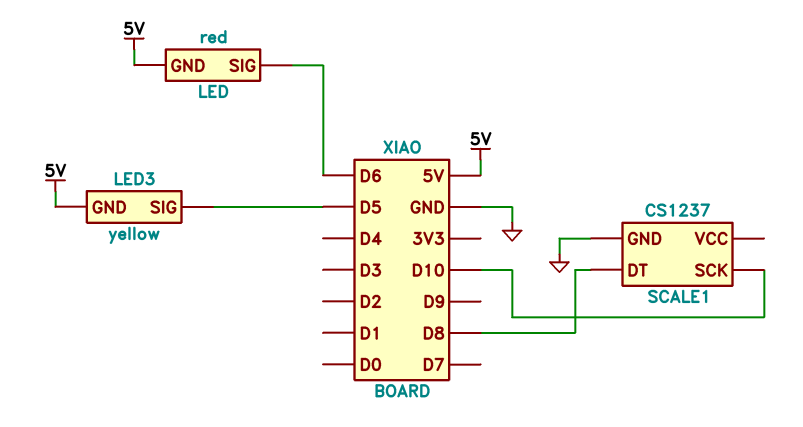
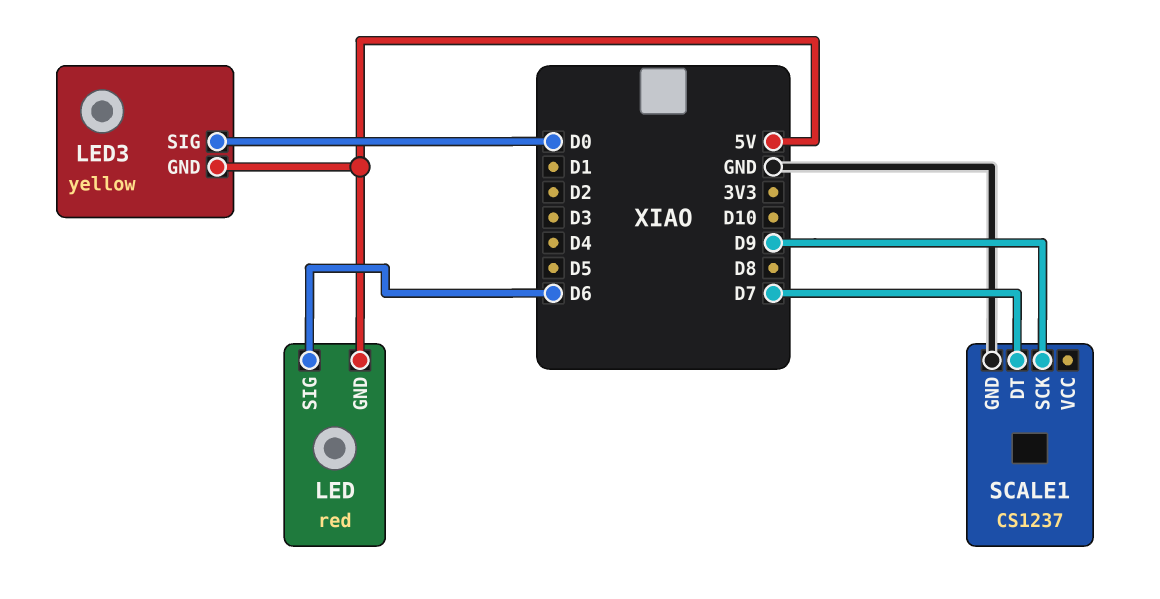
LED3 pin SIG: D5 -> D0
SCALE1 pin DT: D8 -> D7
SCALE1 pin SCK: D10 -> D9

